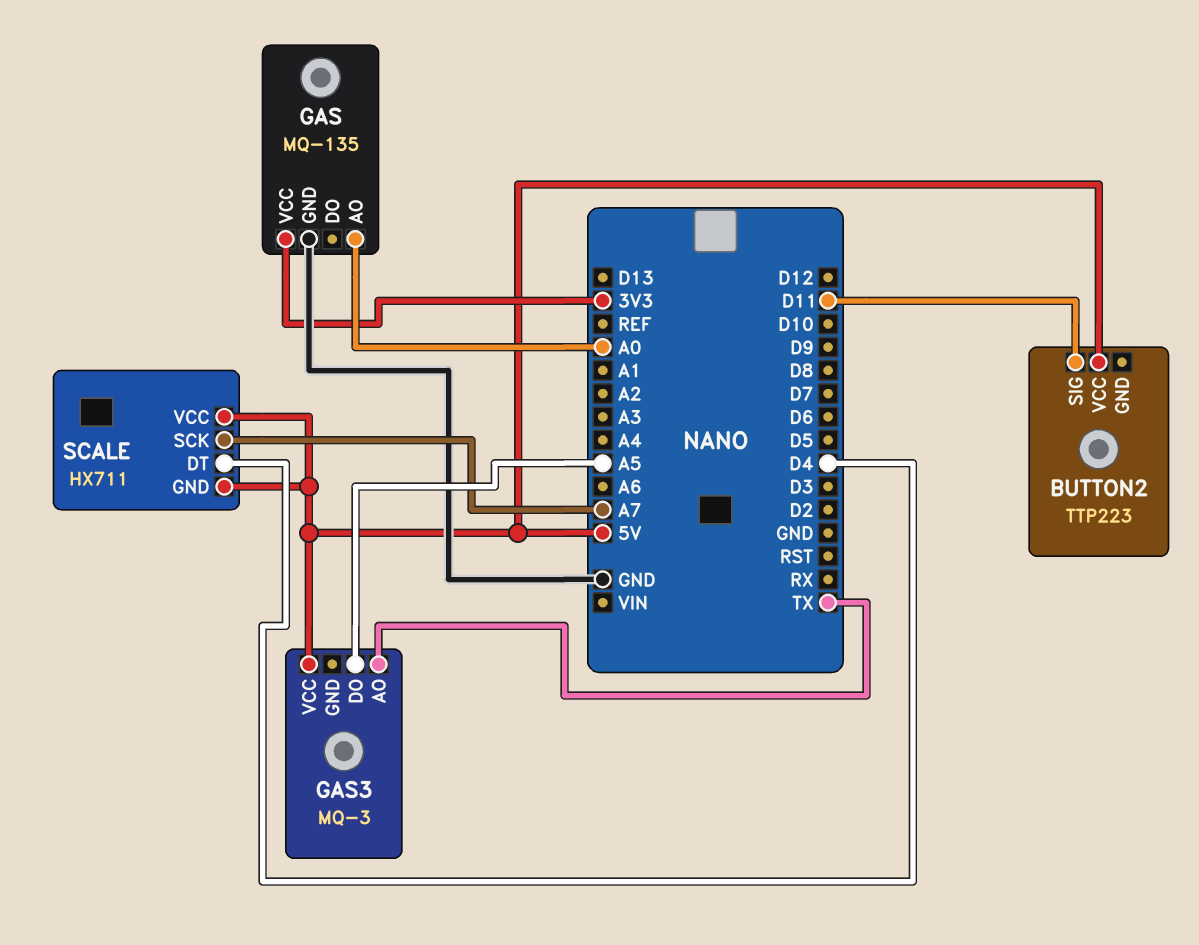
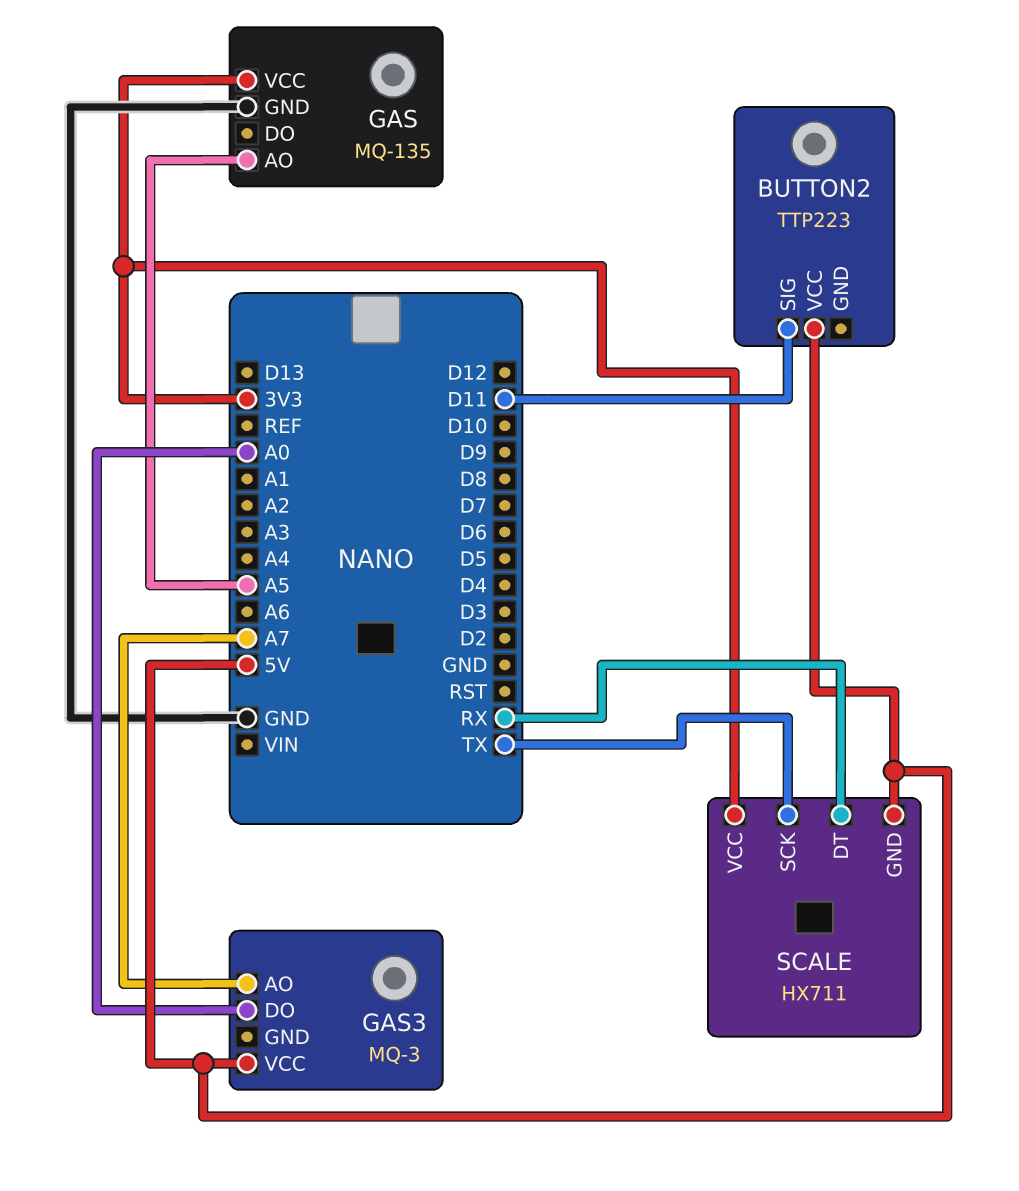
GAS pin AO: A0 -> A5
GAS3 pin AO: TX -> A7
GAS3 pin DO: A5 -> A0
SCALE pin DT: D4 -> RX
SCALE pin SCK: A7 -> TX
SCALE pin VCC: 5V -> 3V3

